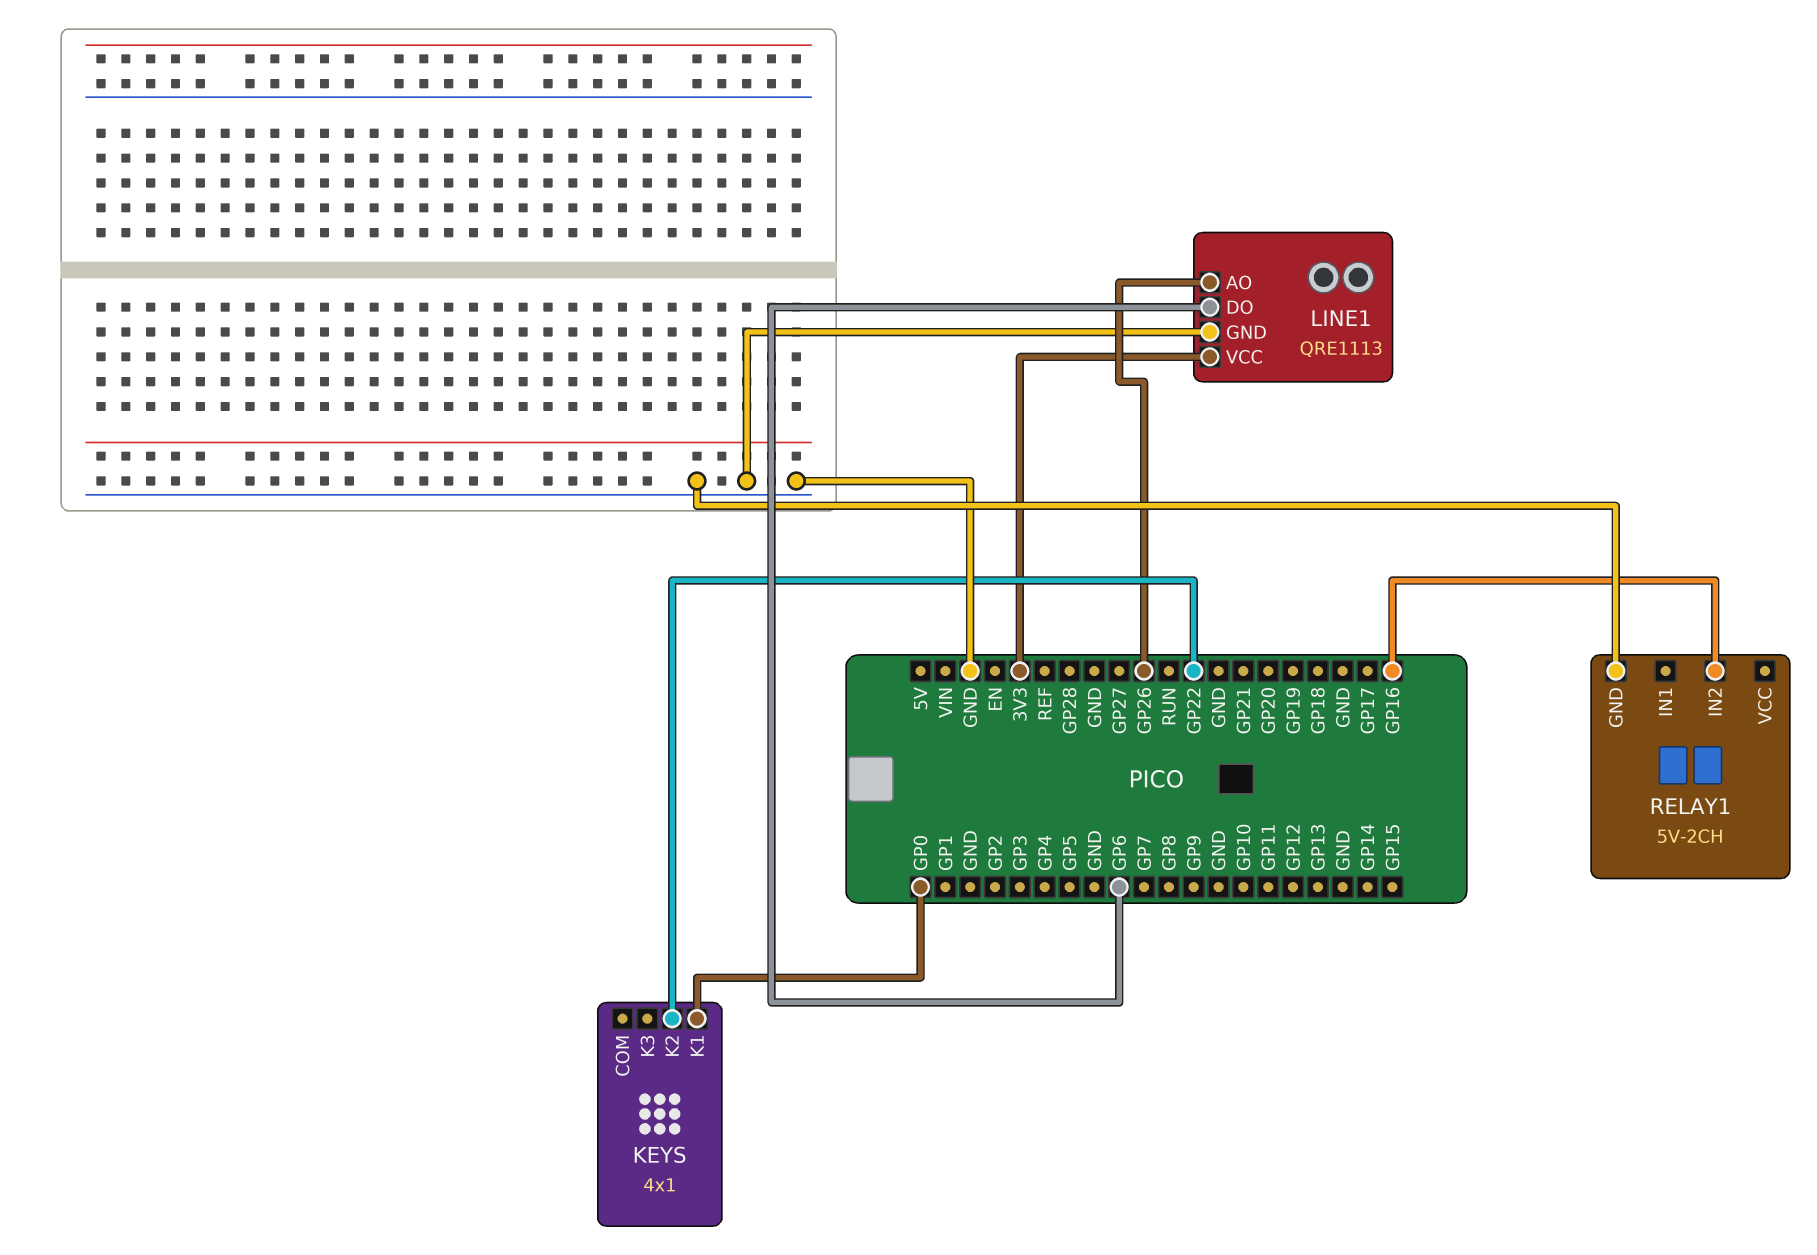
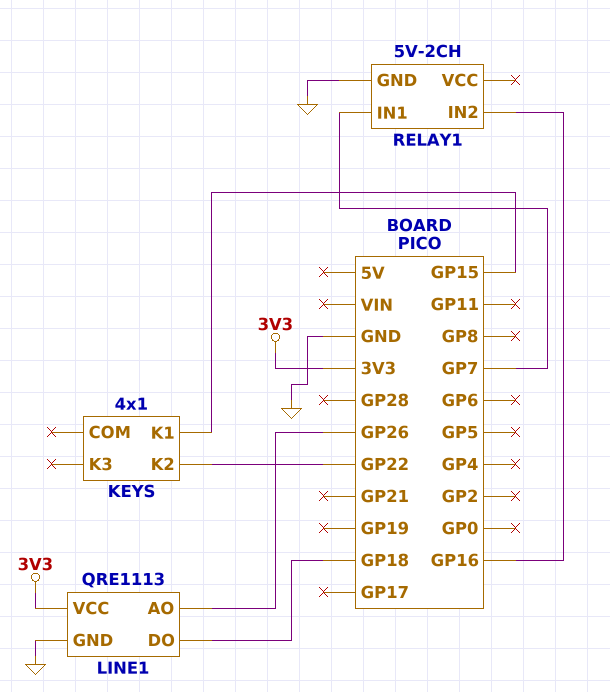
KEYS pin K1: GP0 -> GP15
LINE1 pin DO: GP6 -> GP18
RELAY1 pin IN1: none -> GP7

